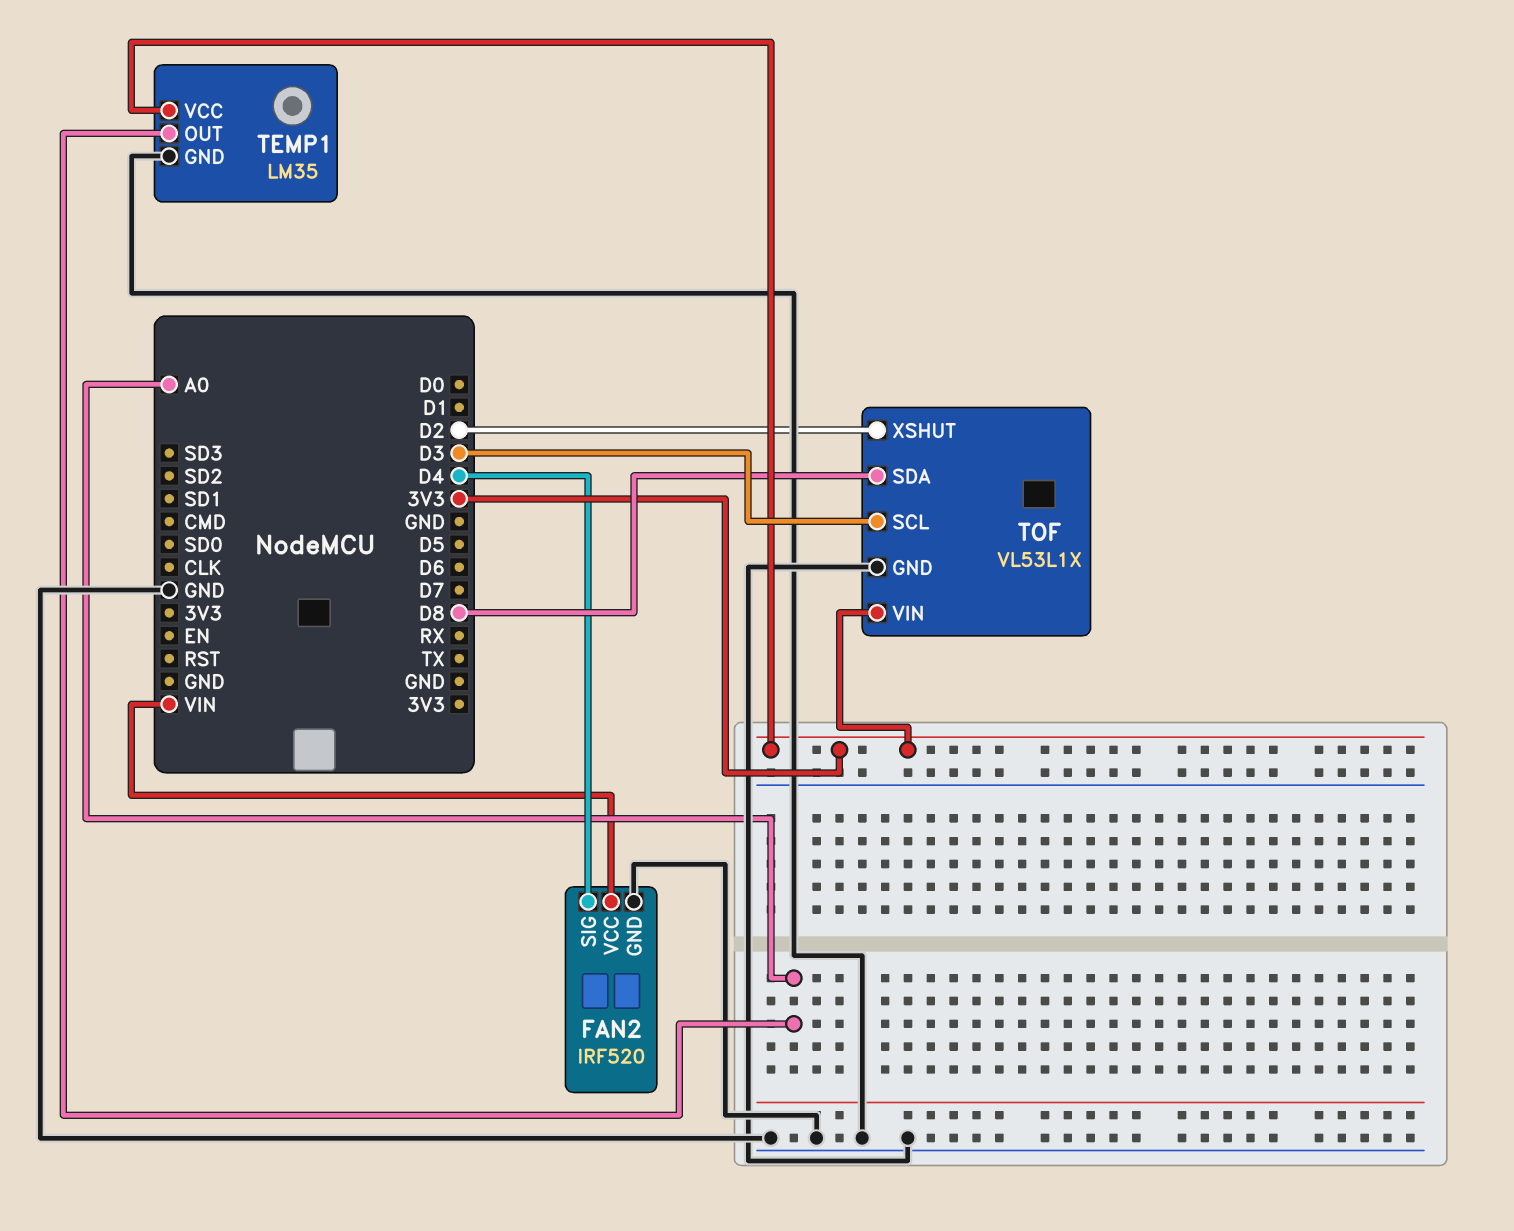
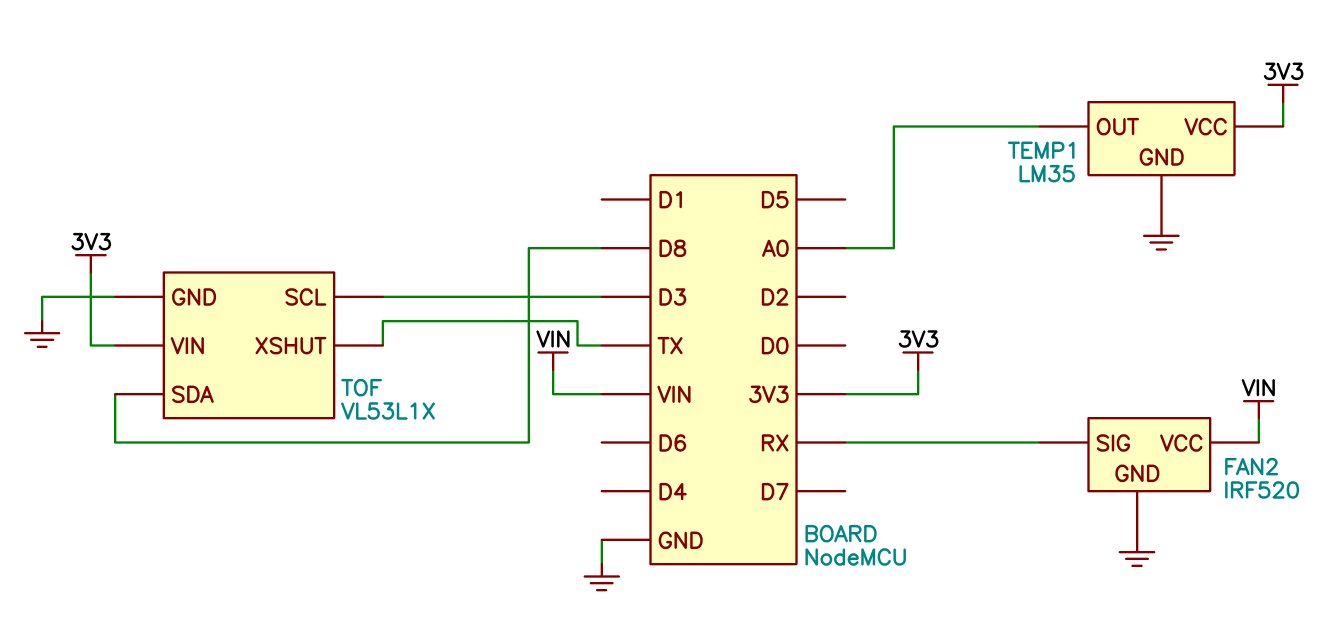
FAN2 pin SIG: D4 -> RX
TOF pin XSHUT: D2 -> TX

